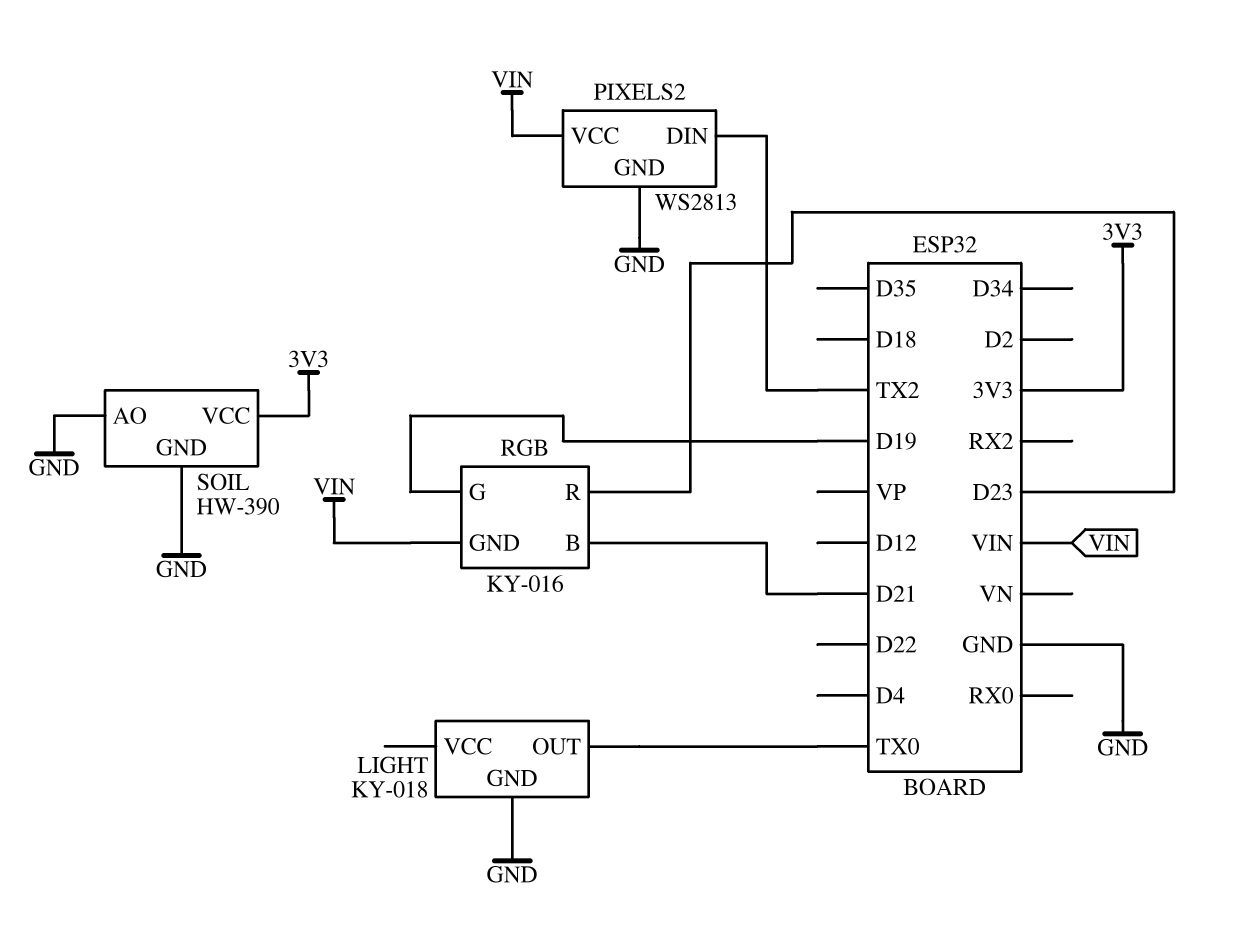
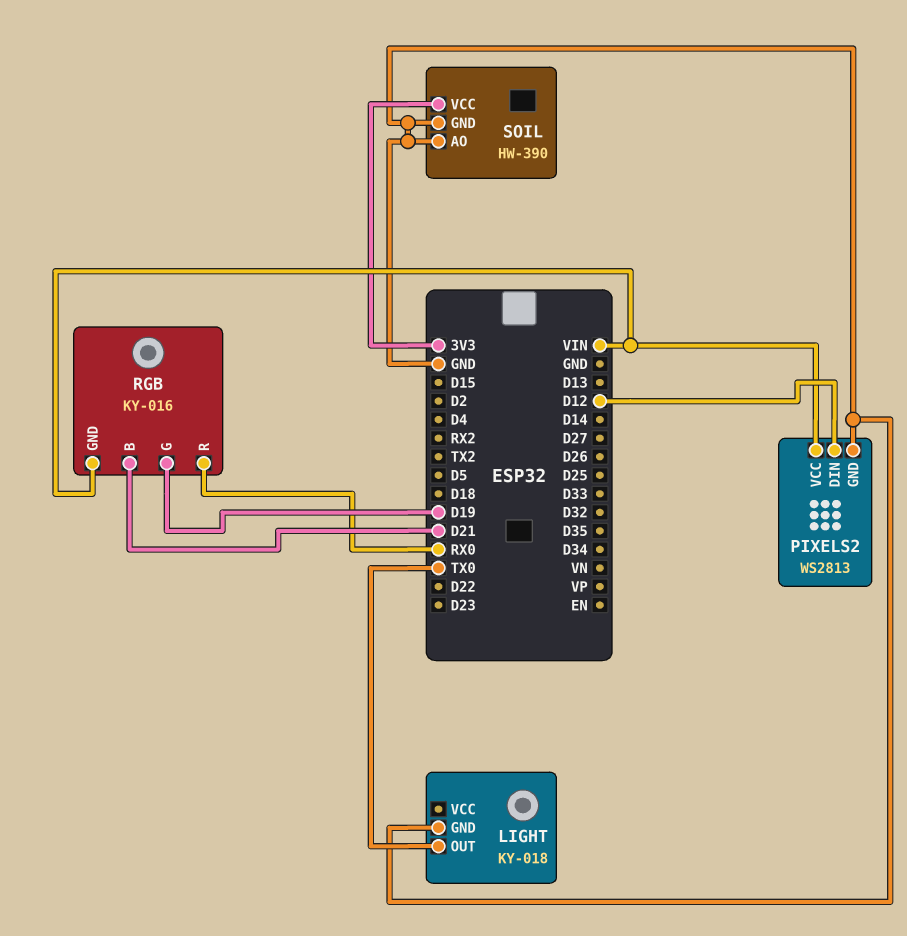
PIXELS2 pin DIN: TX2 -> D12
RGB pin R: D23 -> RX0

